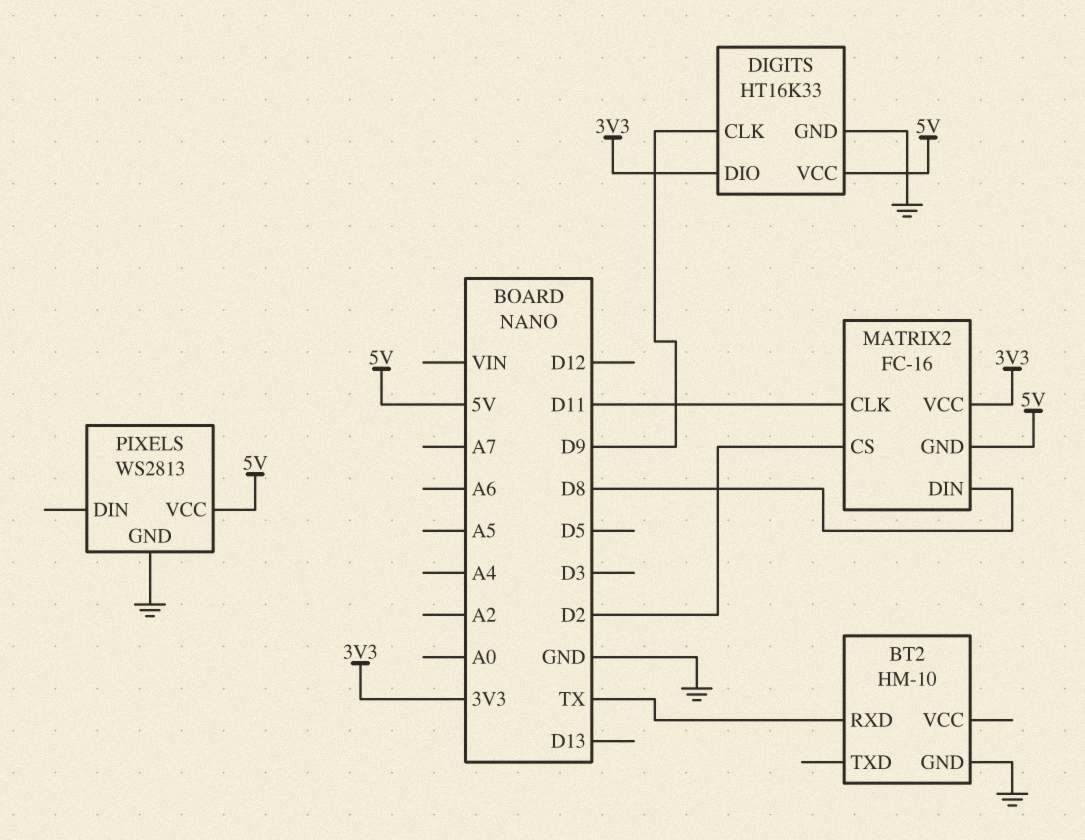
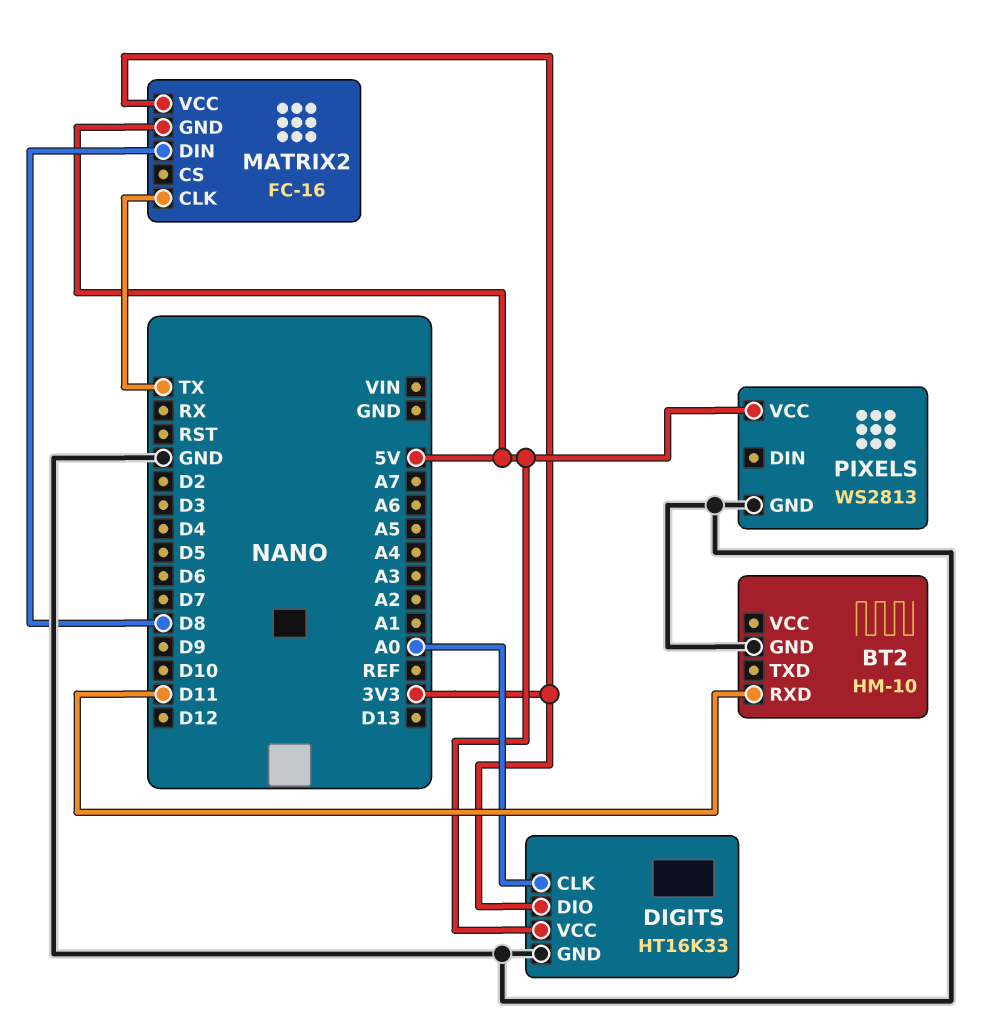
BT2 pin RXD: TX -> D11
DIGITS pin CLK: D9 -> A0
MATRIX2 pin CLK: D11 -> TX
MATRIX2 pin CS: D2 -> none

